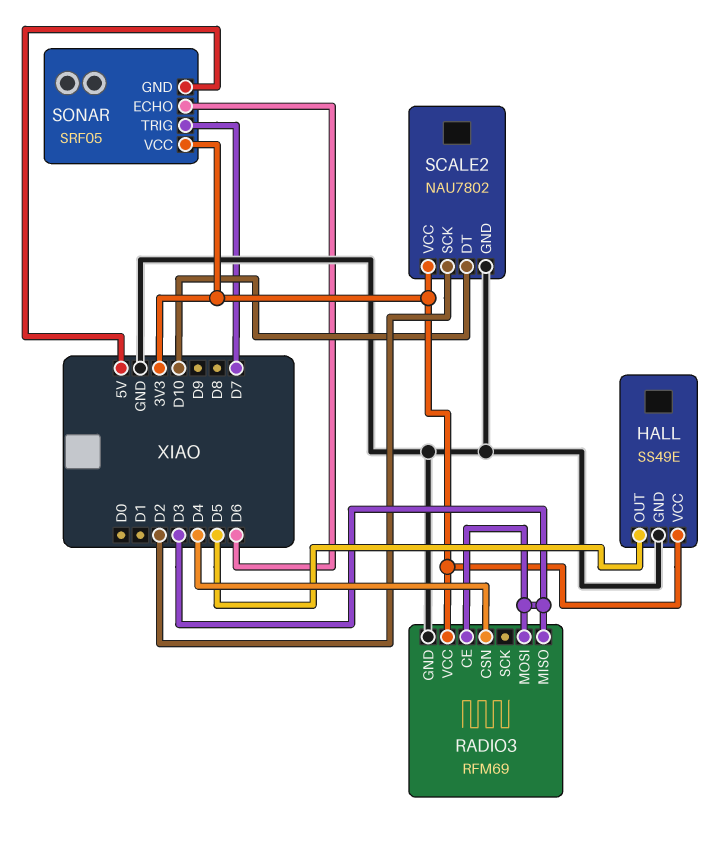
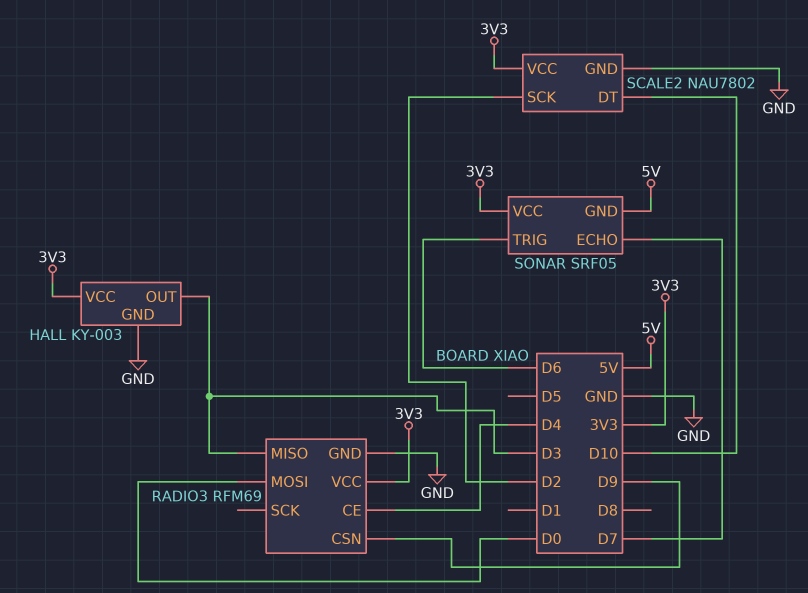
HALL: SS49E -> KY-003
HALL pin OUT: D5 -> D3
RADIO3 pin CE: D3 -> D4
RADIO3 pin CSN: D4 -> D9
RADIO3 pin MOSI: D3 -> D0
SONAR pin ECHO: D6 -> D7
SONAR pin TRIG: D7 -> D6

